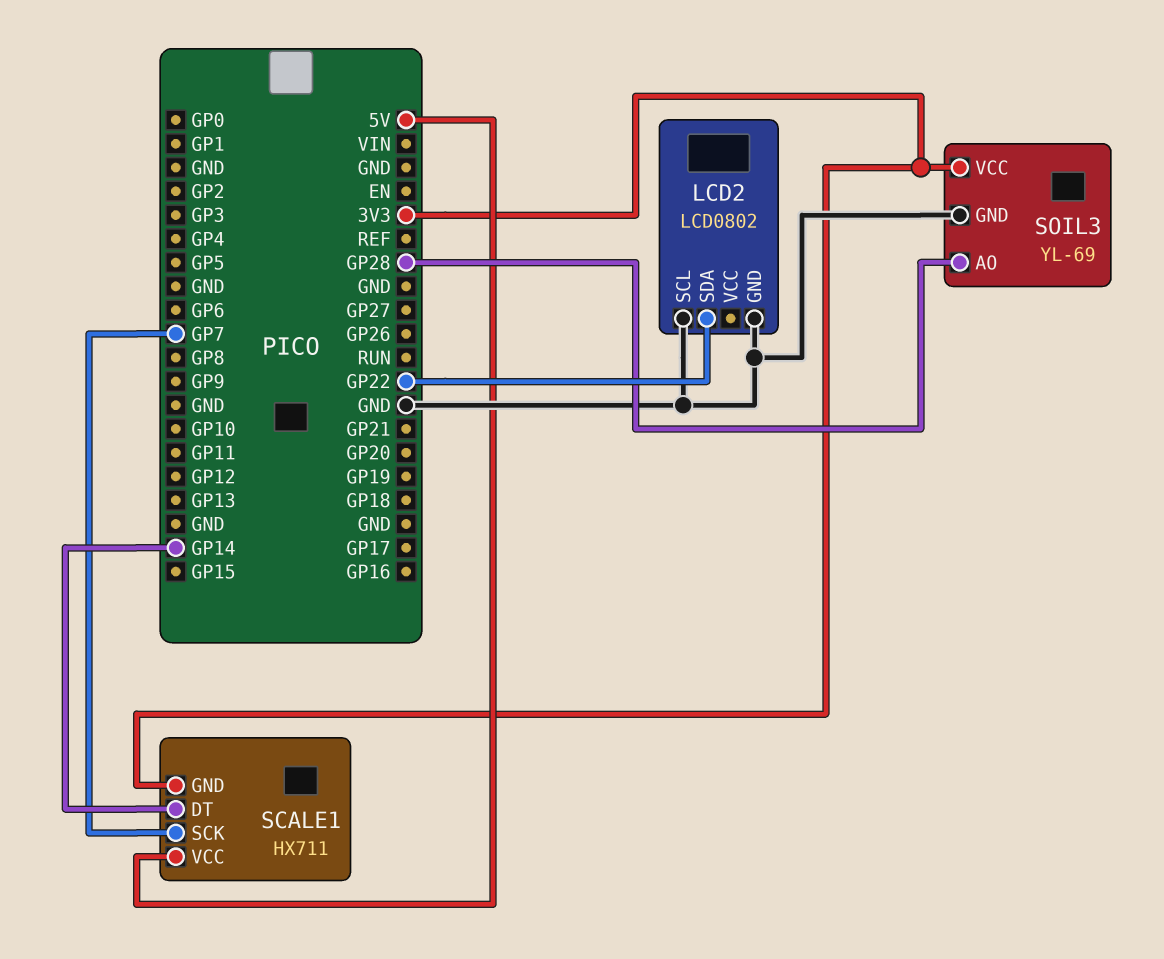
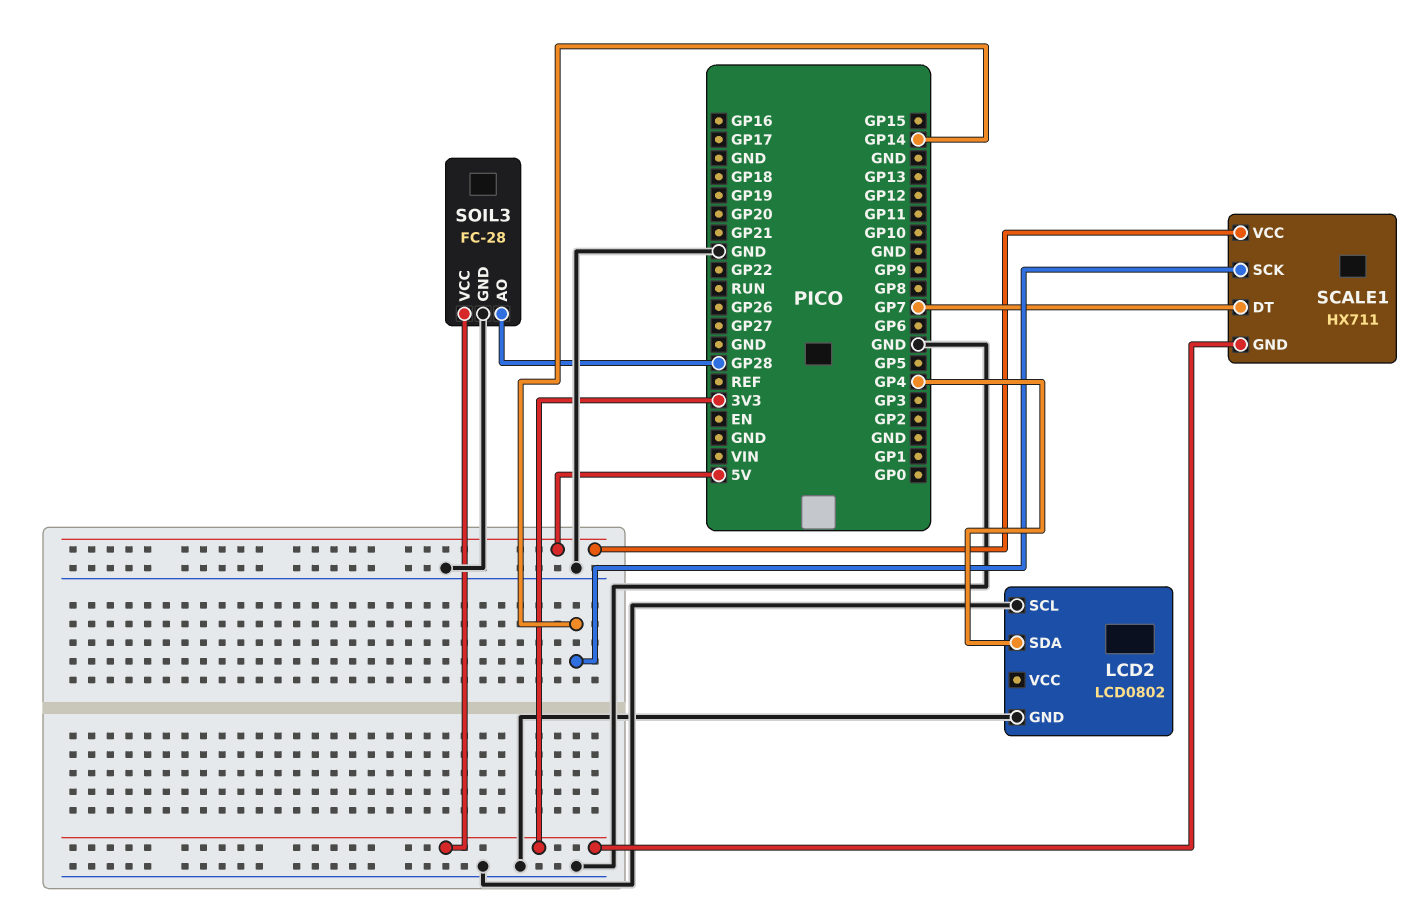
LCD2 pin SDA: GP22 -> GP4
SCALE1 pin DT: GP14 -> GP7
SCALE1 pin SCK: GP7 -> GP14
SOIL3: YL-69 -> FC-28

